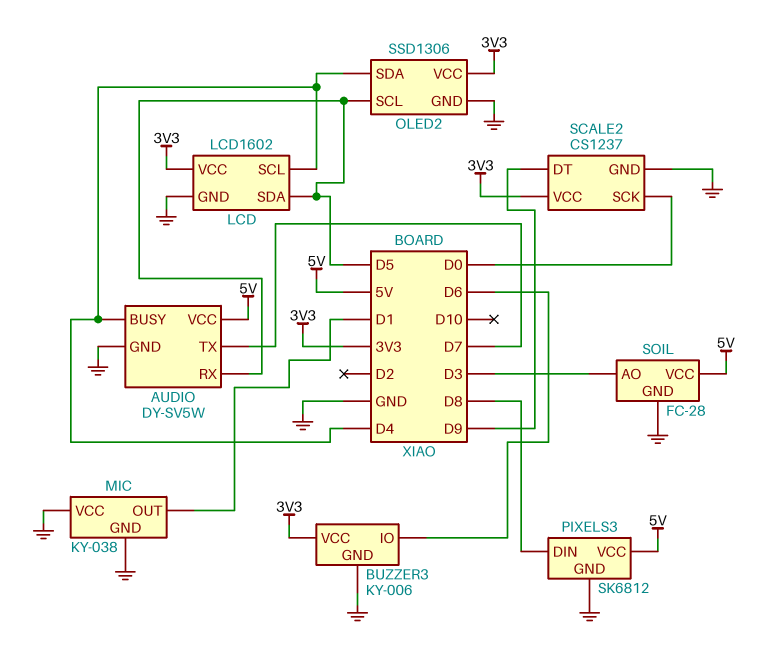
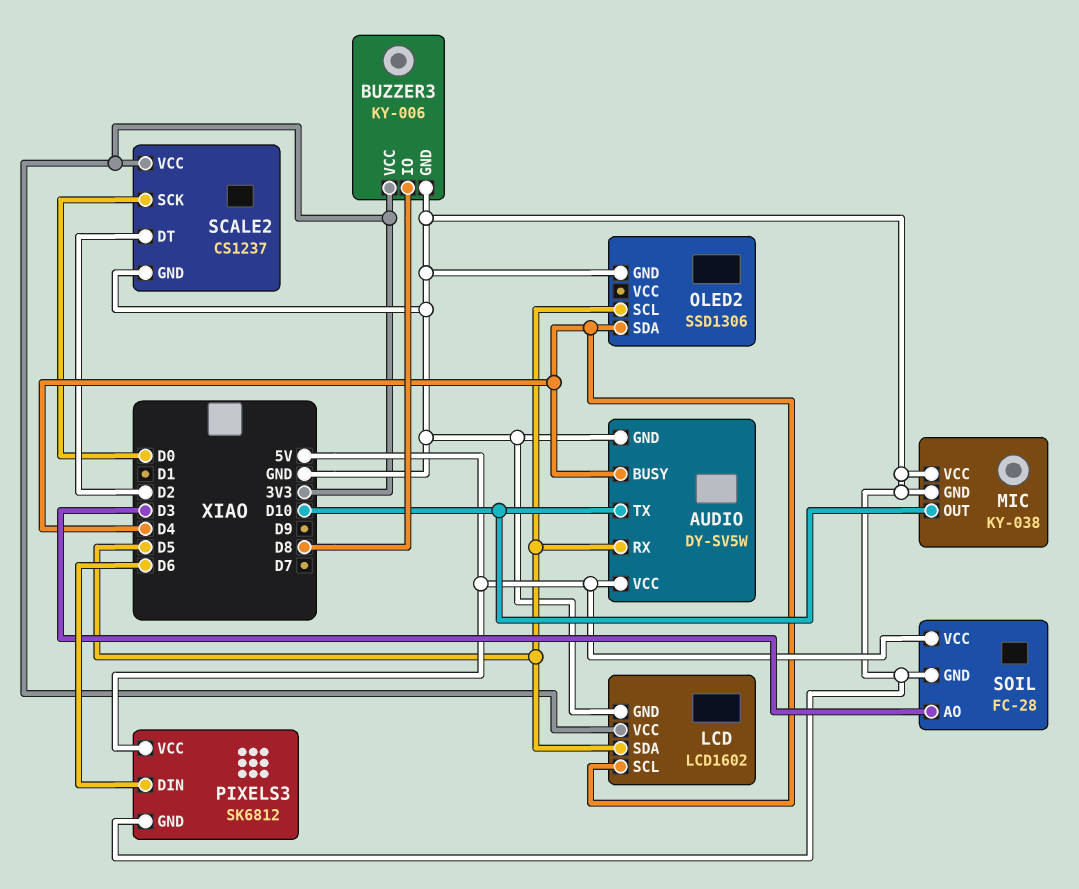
AUDIO pin TX: D7 -> D10
BUZZER3 pin IO: D6 -> D8
MIC pin OUT: D1 -> D10
OLED2 pin VCC: 3V3 -> none
PIXELS3 pin DIN: D8 -> D6
SCALE2 pin DT: D9 -> D2

